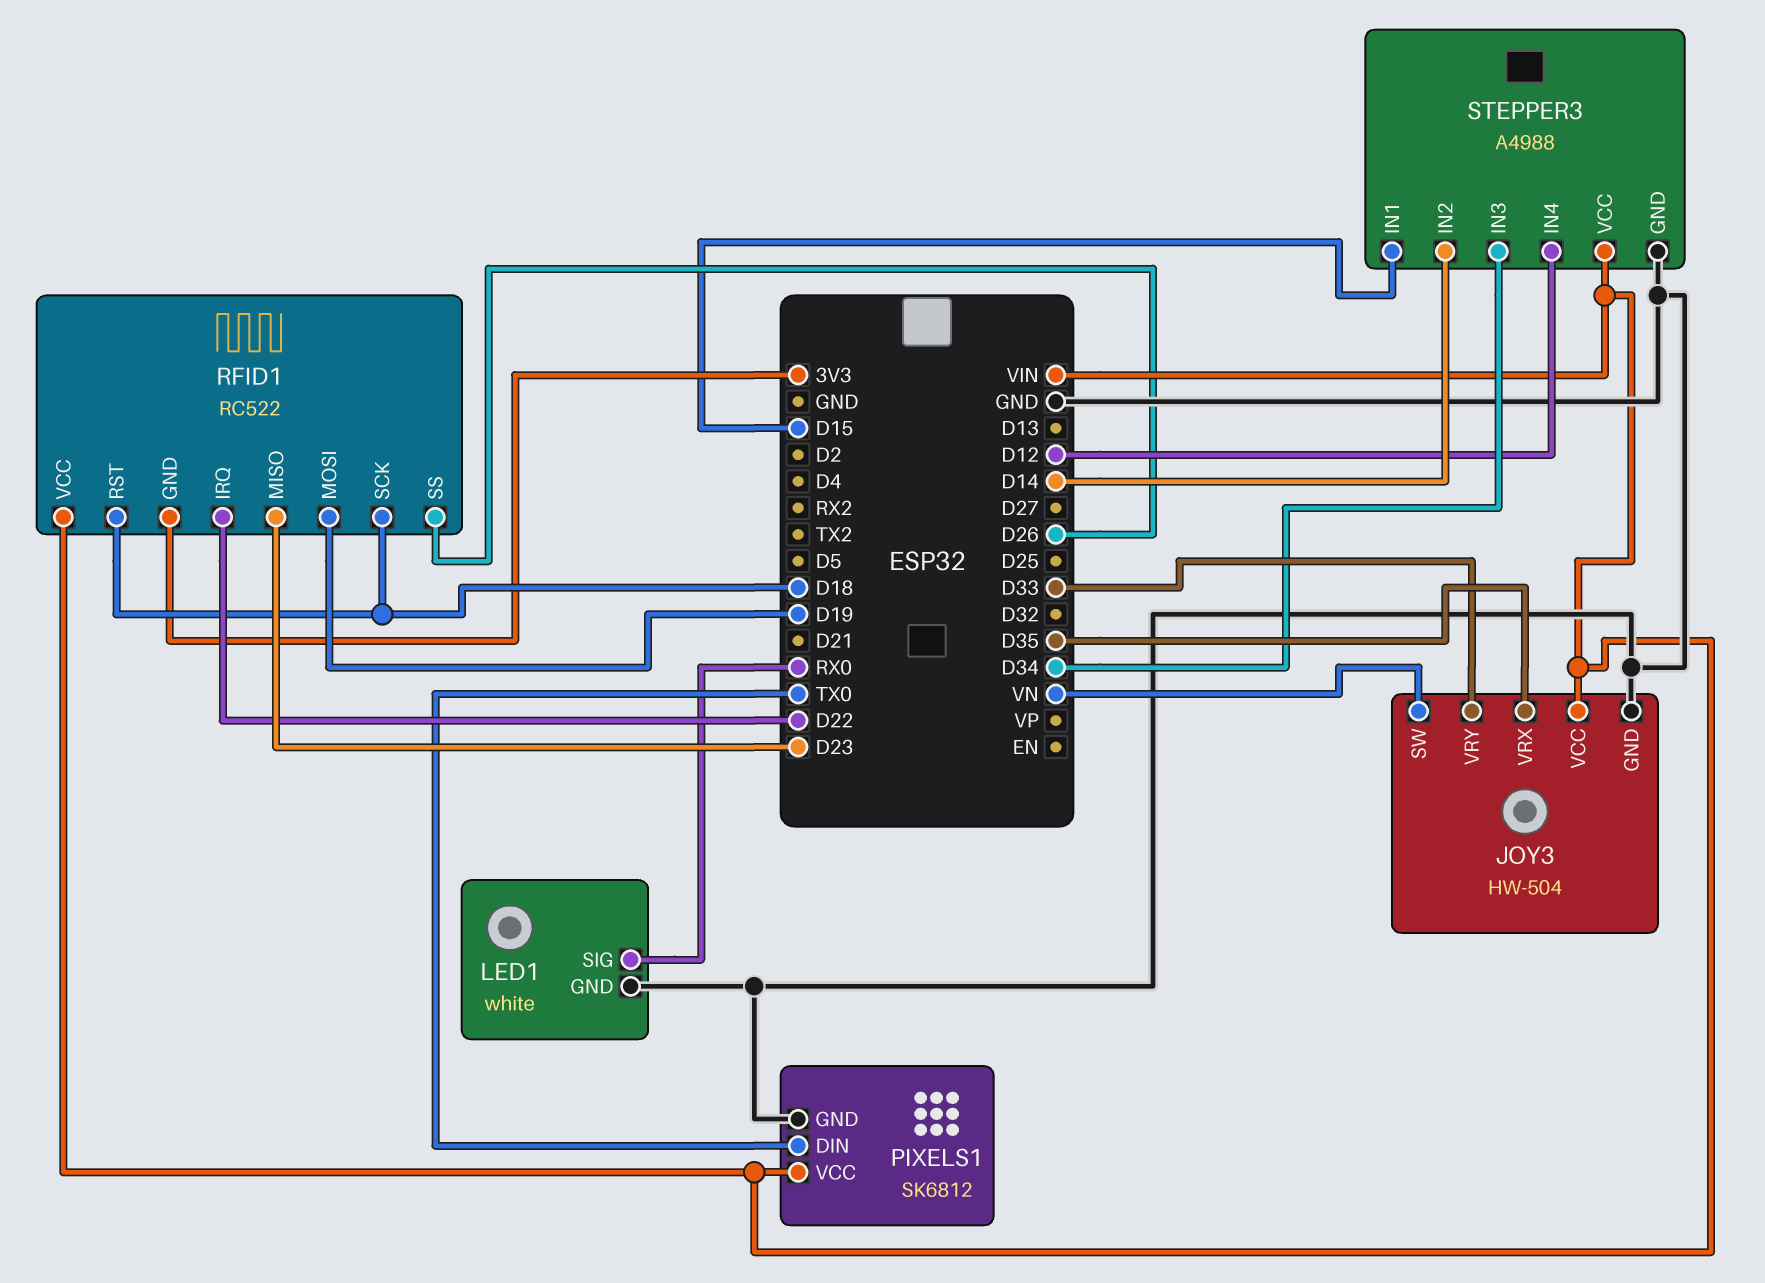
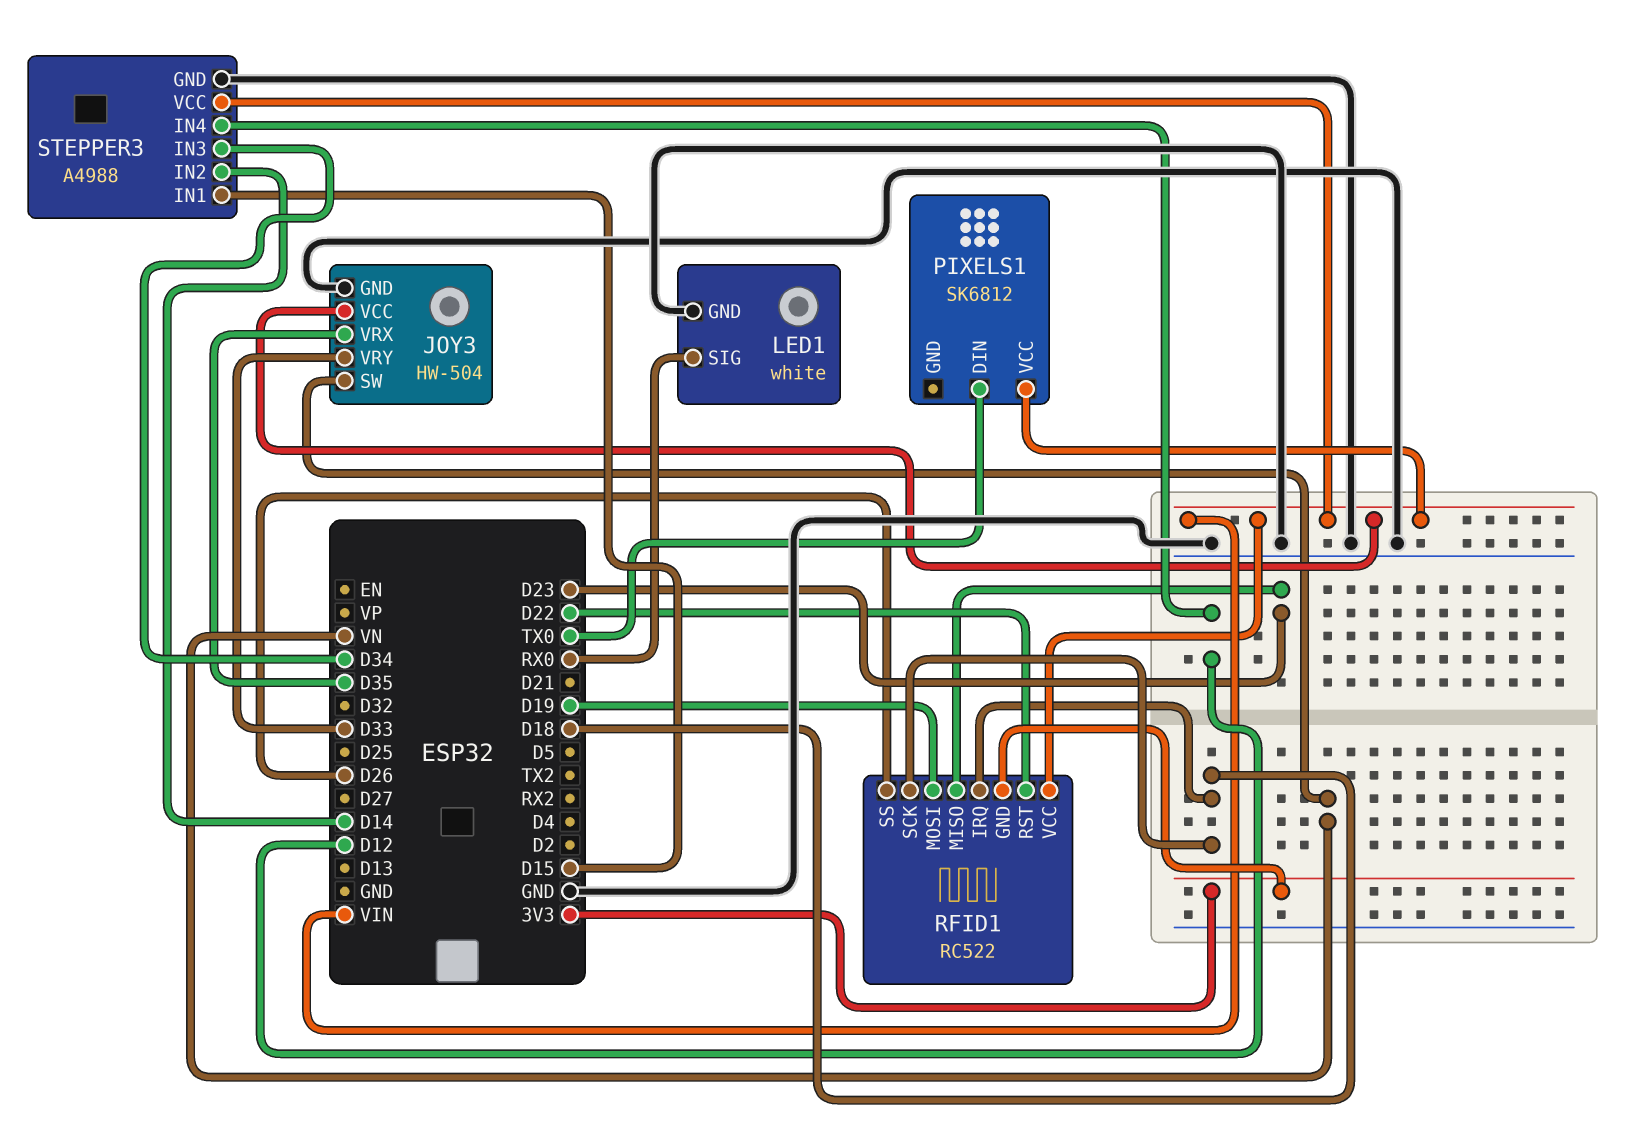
PIXELS1 pin GND: GND -> none
RFID1 pin IRQ: D22 -> D18
RFID1 pin RST: D18 -> D22

